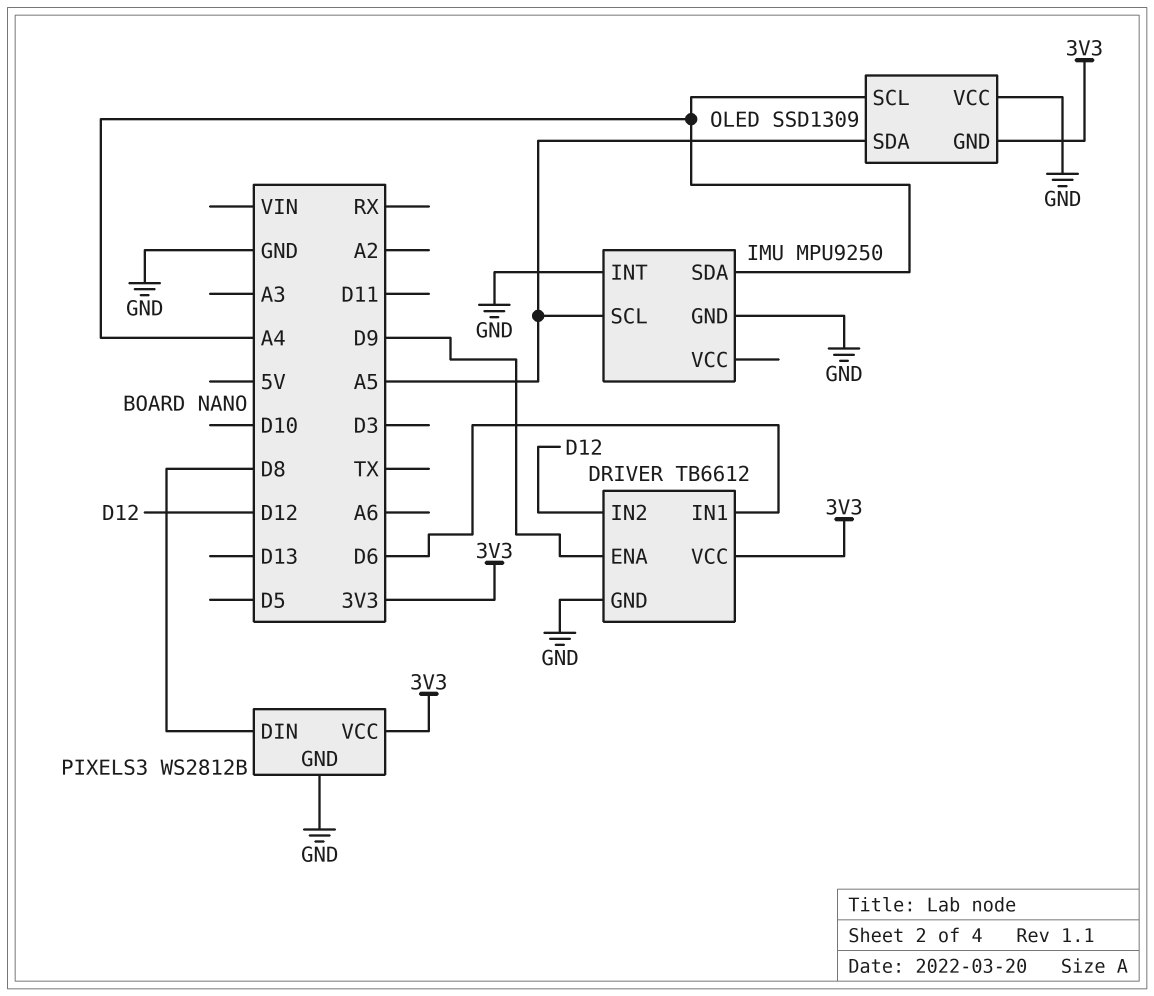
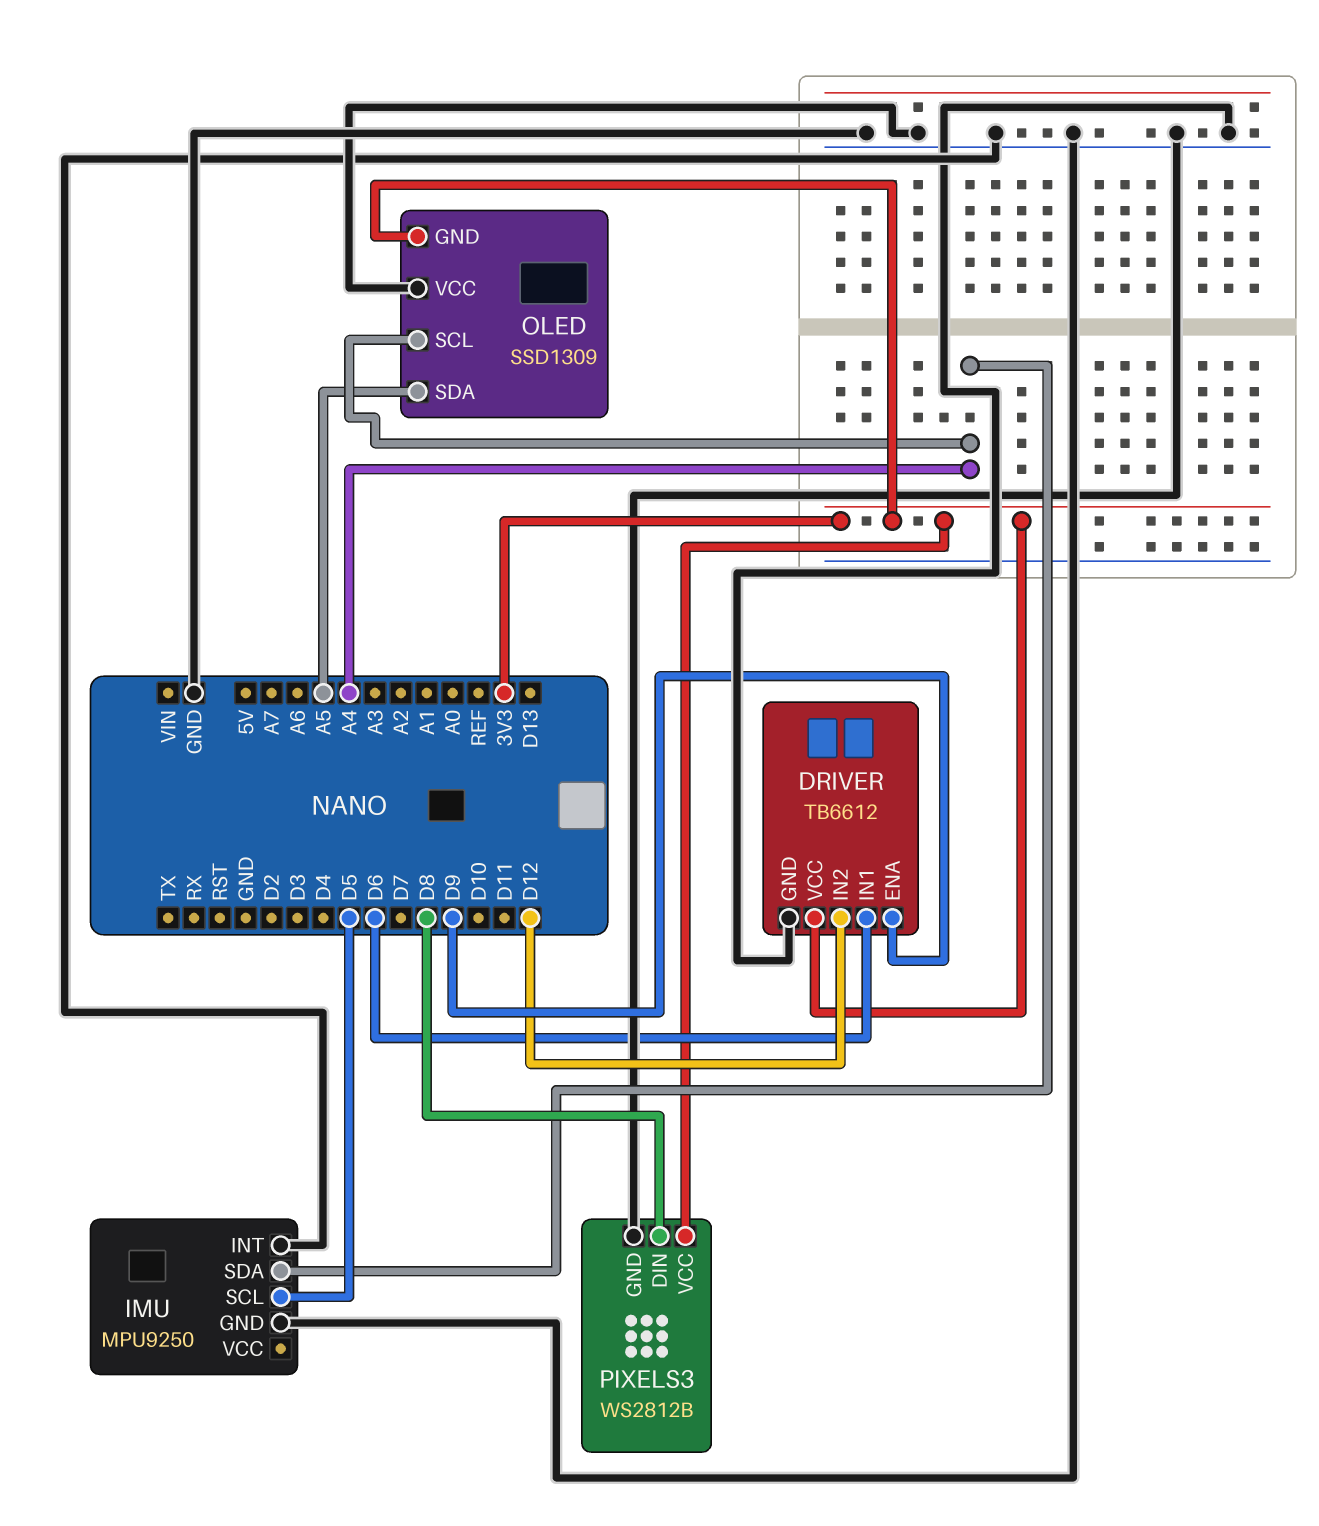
IMU pin SCL: A5 -> D5

